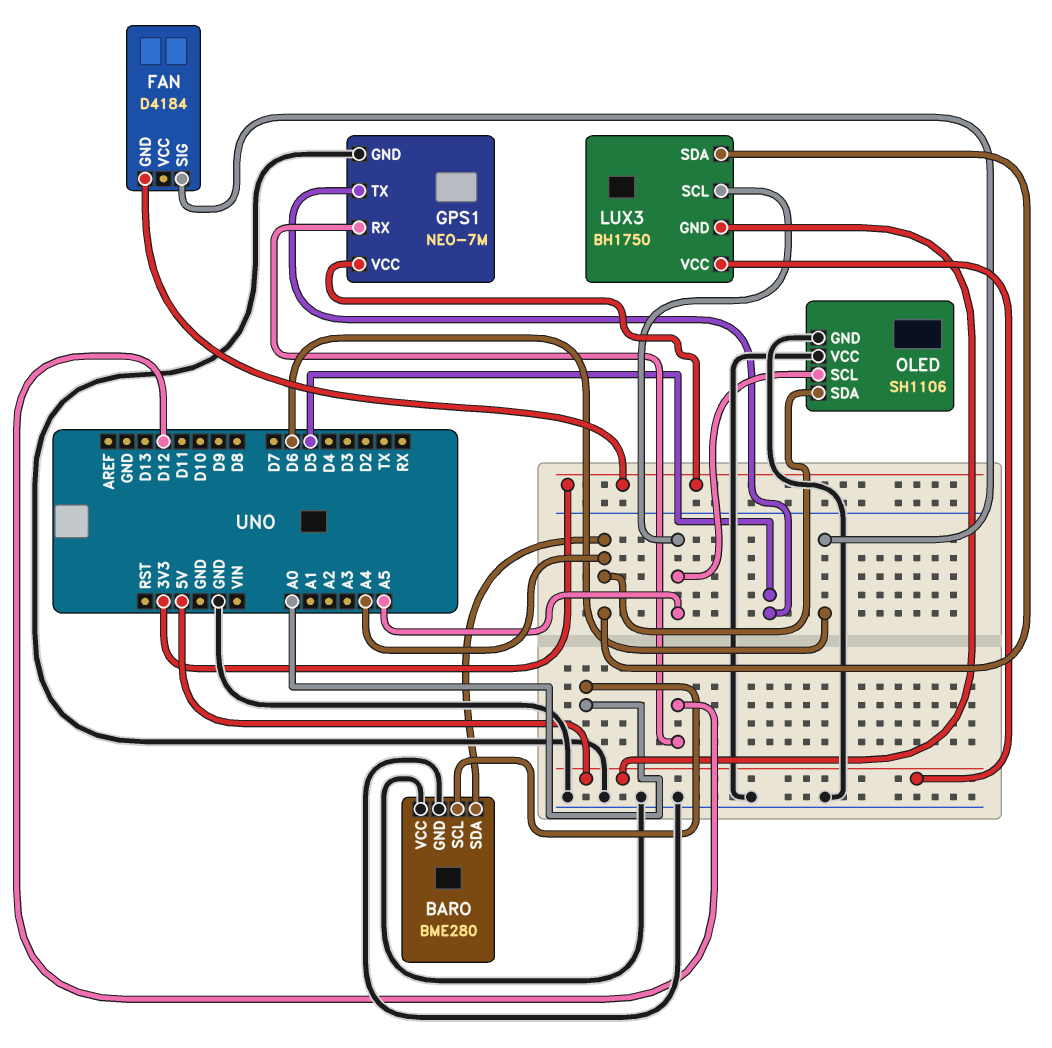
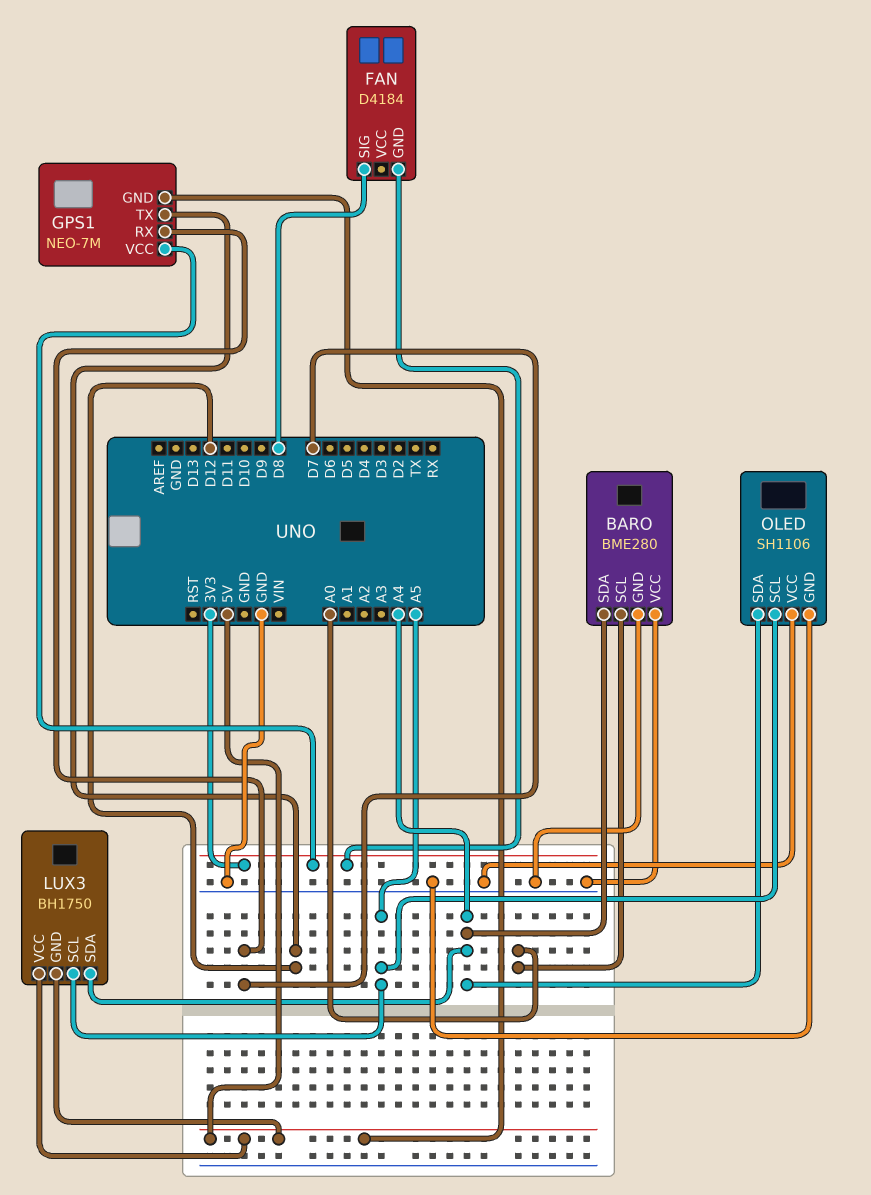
FAN pin SIG: D6 -> D8
GPS1 pin GND: GND -> 5V
GPS1 pin RX: D12 -> D7
GPS1 pin TX: D5 -> D12

